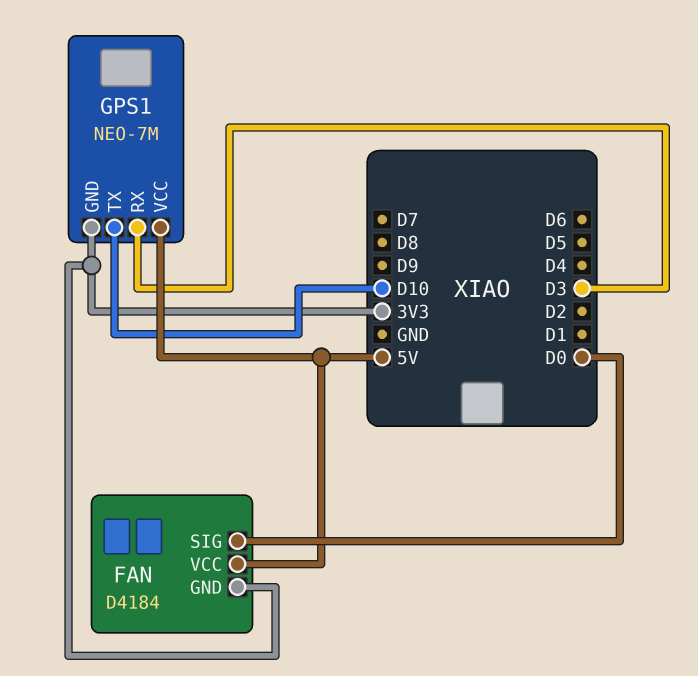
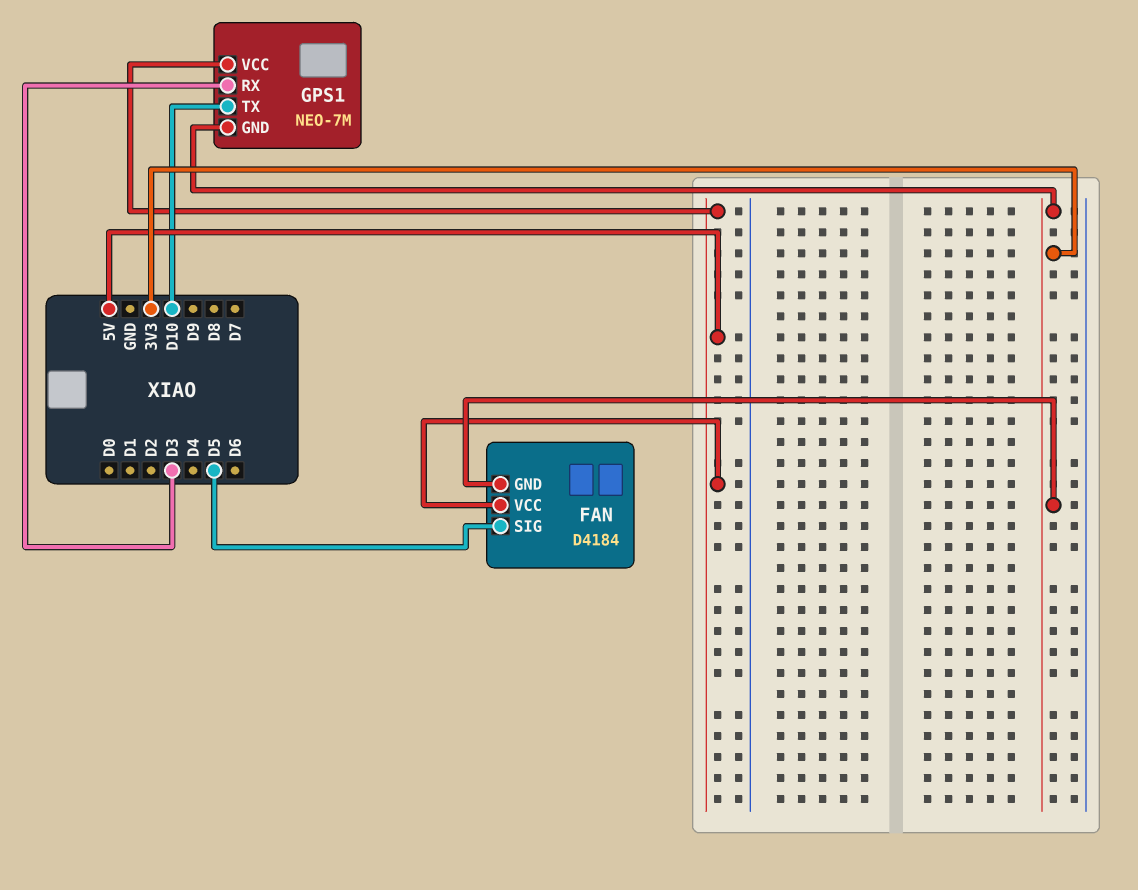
FAN pin SIG: D0 -> D5

